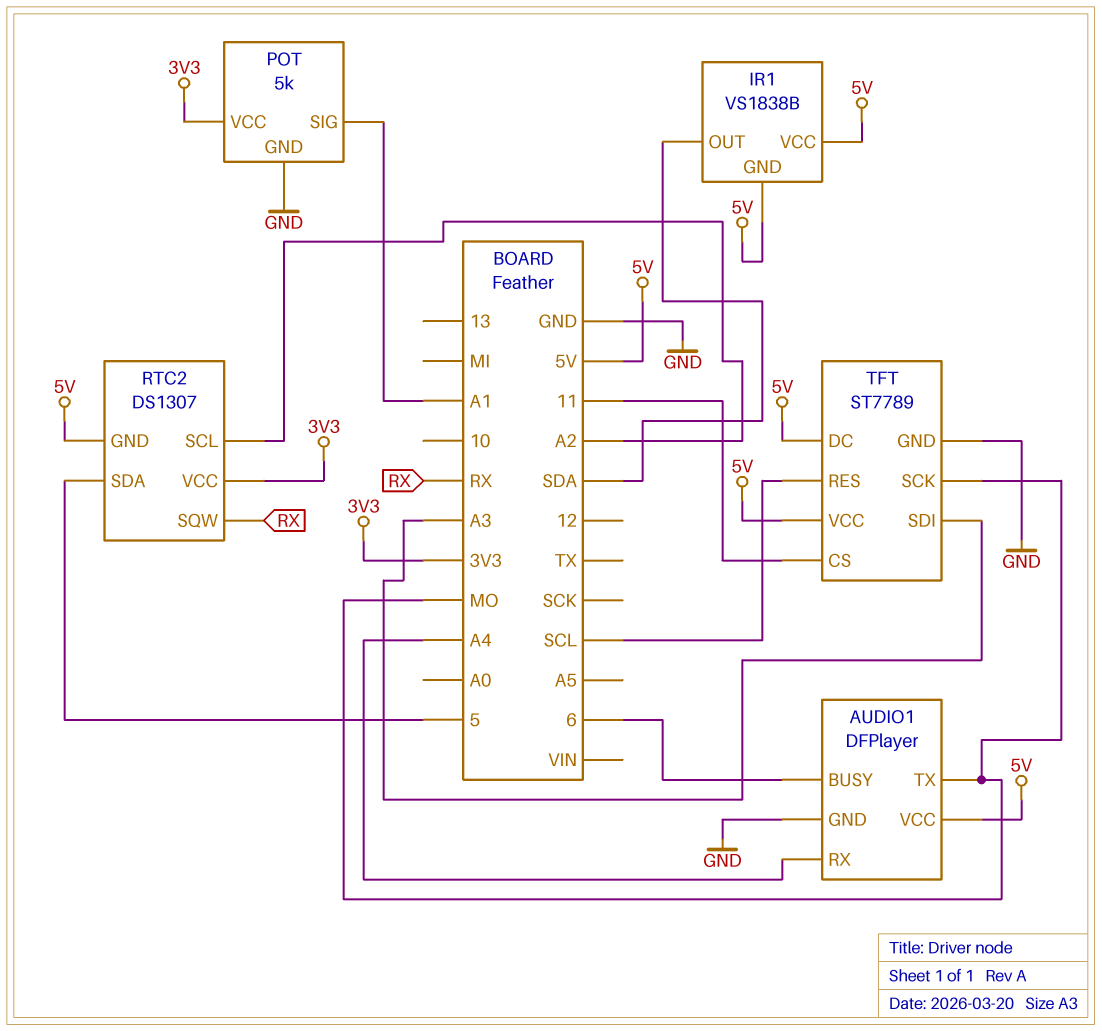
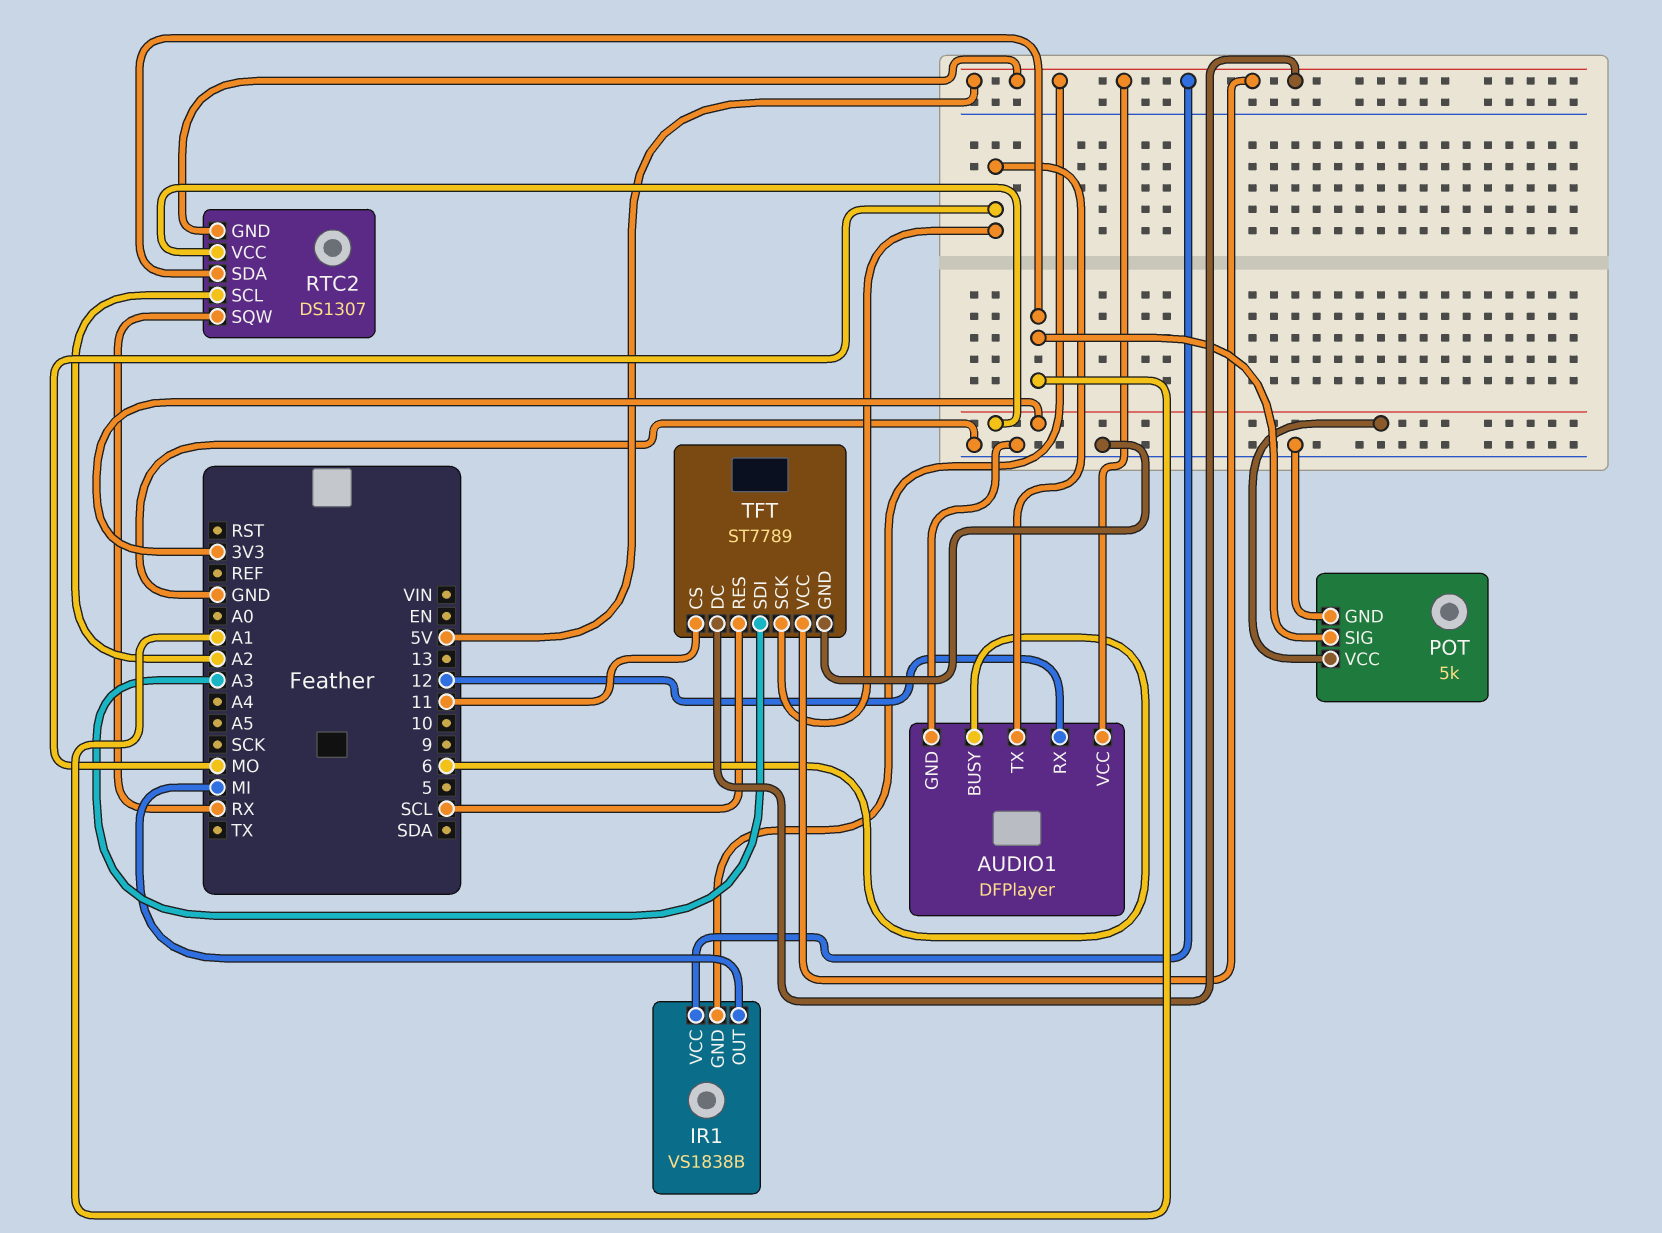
AUDIO1 pin RX: A4 -> 12
IR1 pin OUT: SDA -> MI
RTC2 pin SDA: 5 -> A1

